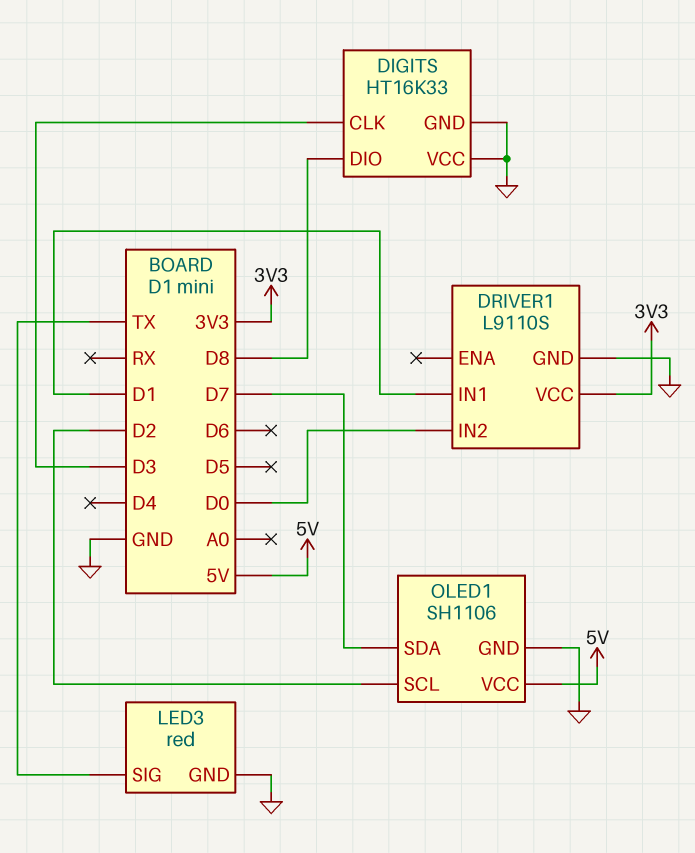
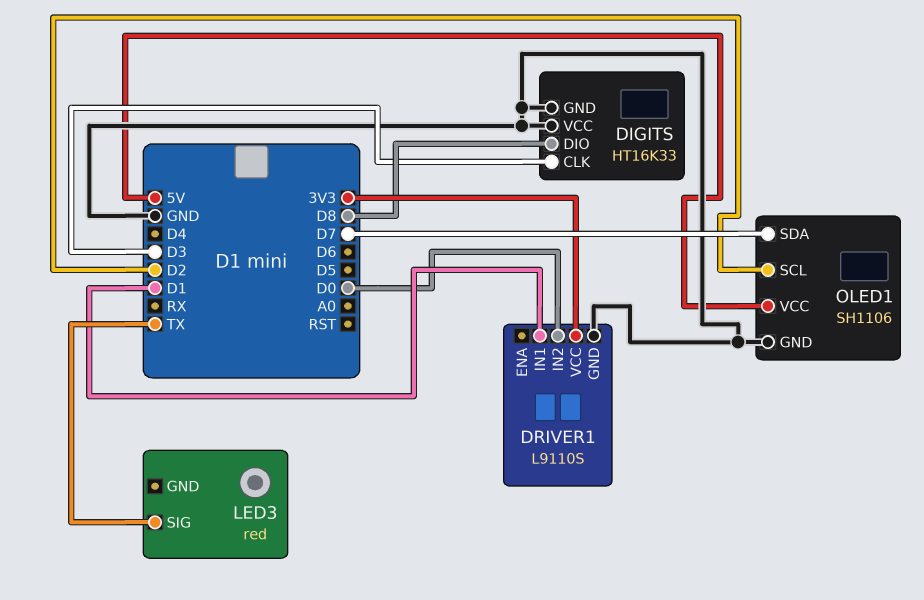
LED3 pin GND: GND -> none

